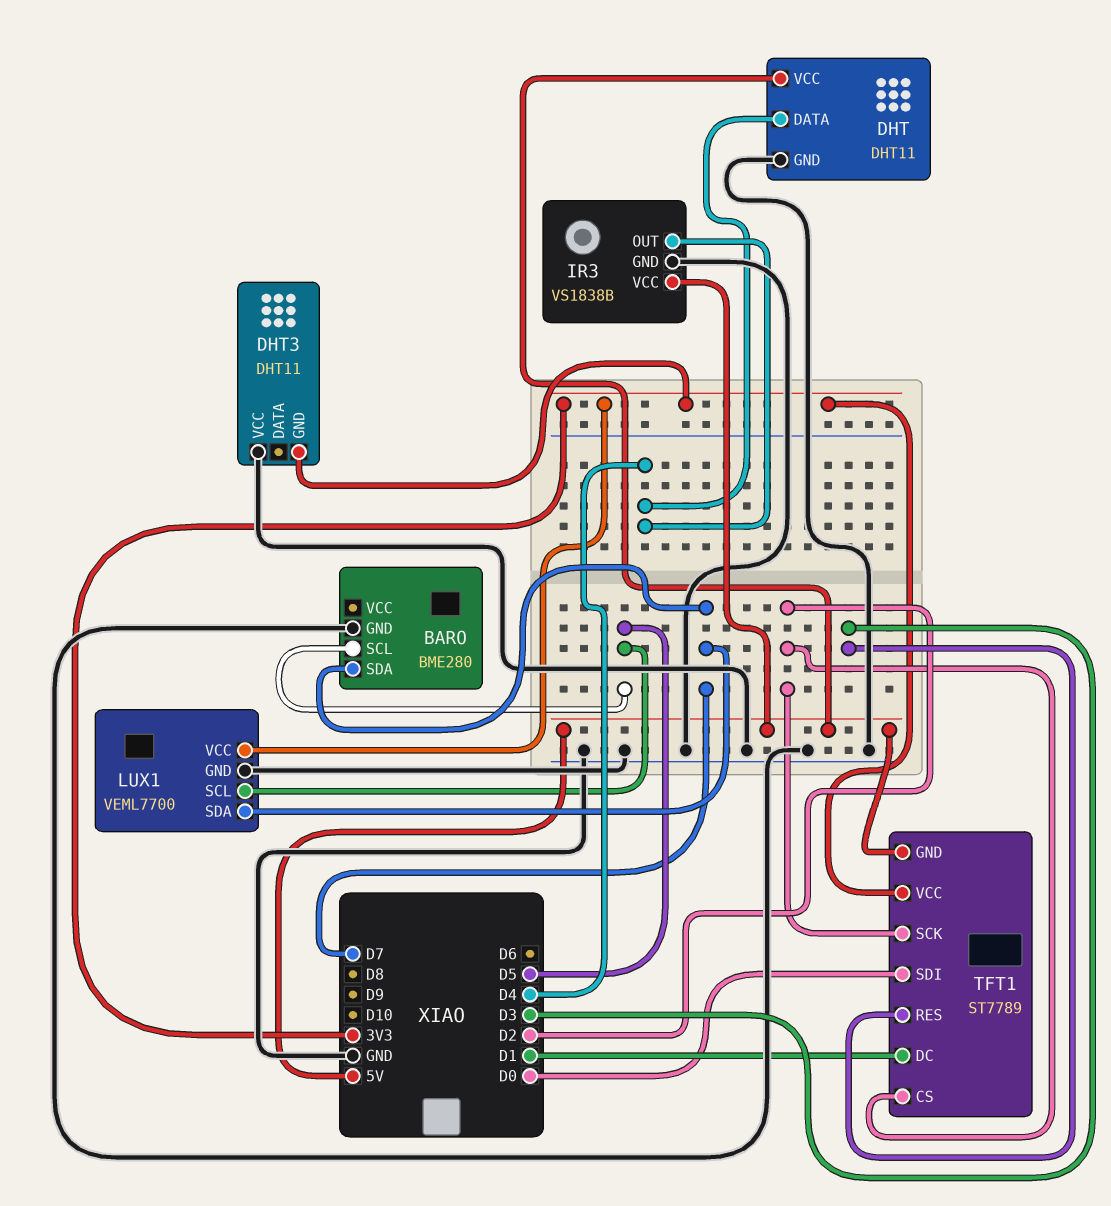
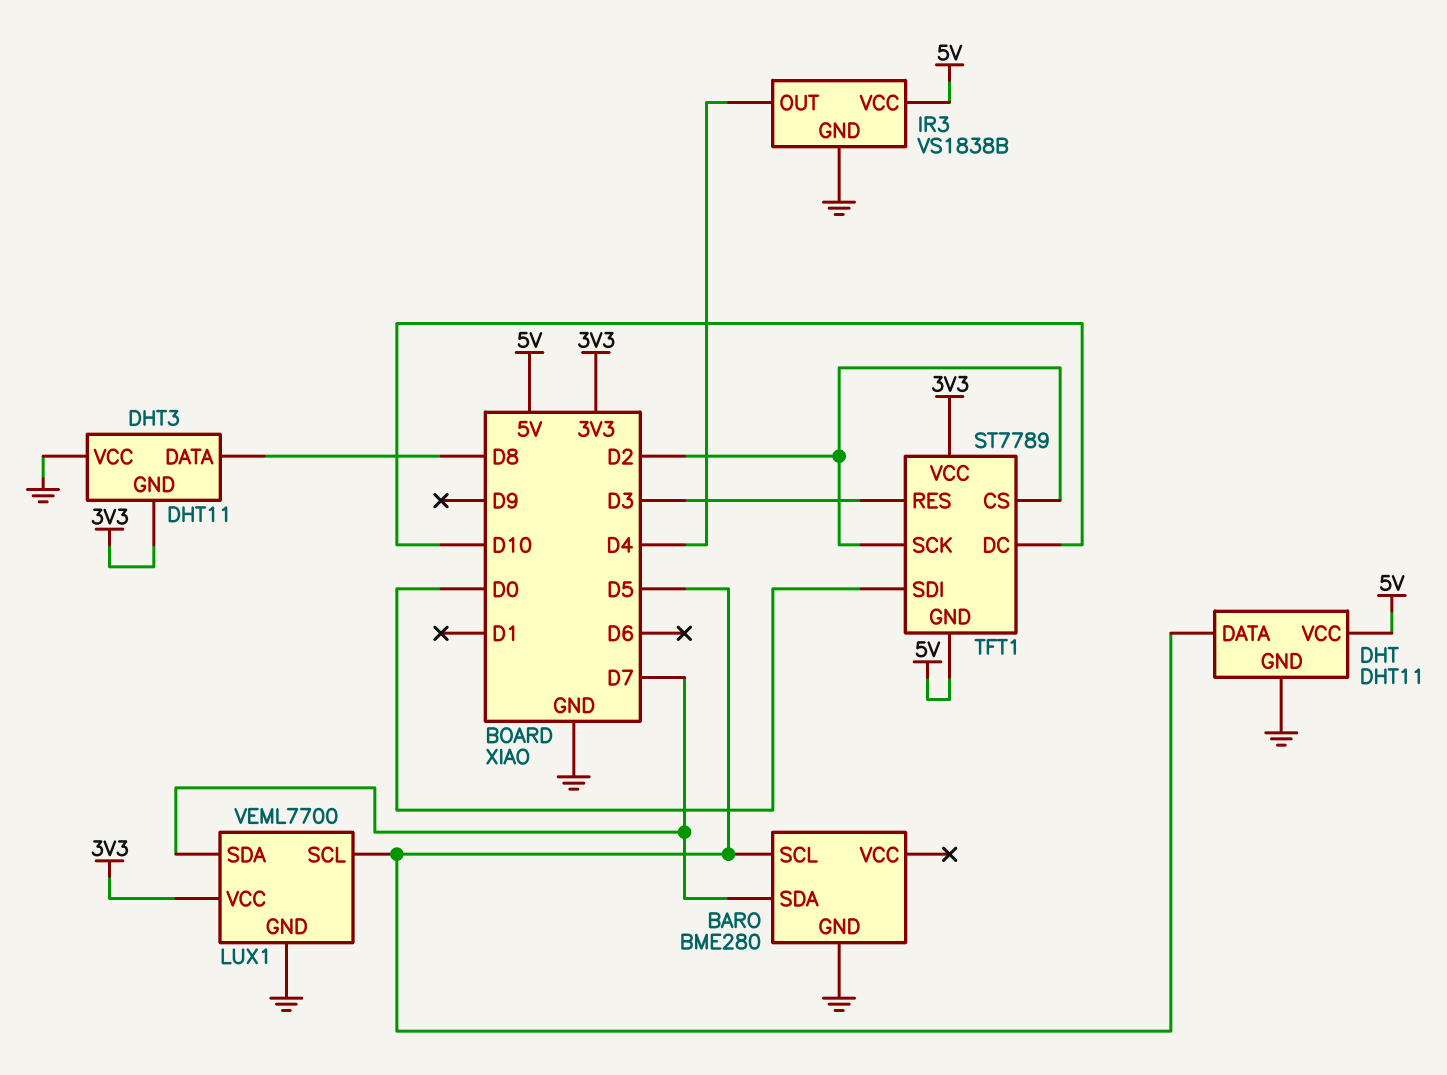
DHT pin DATA: D4 -> D5
DHT3 pin DATA: none -> D8
TFT1 pin DC: D1 -> D10

